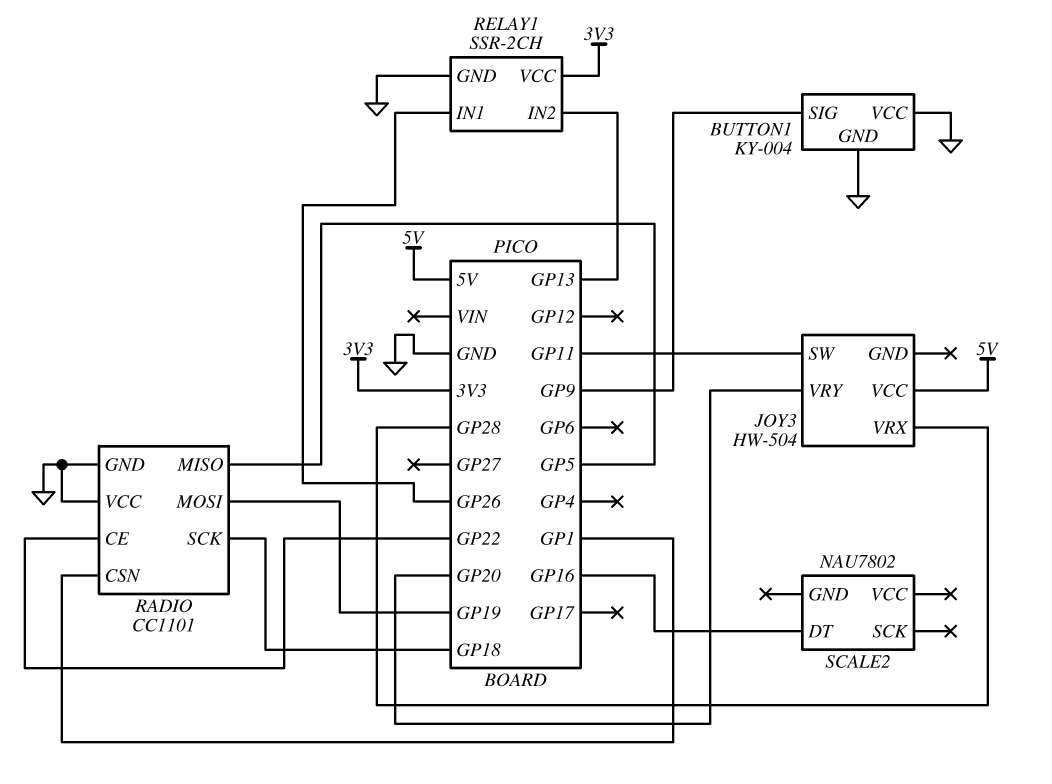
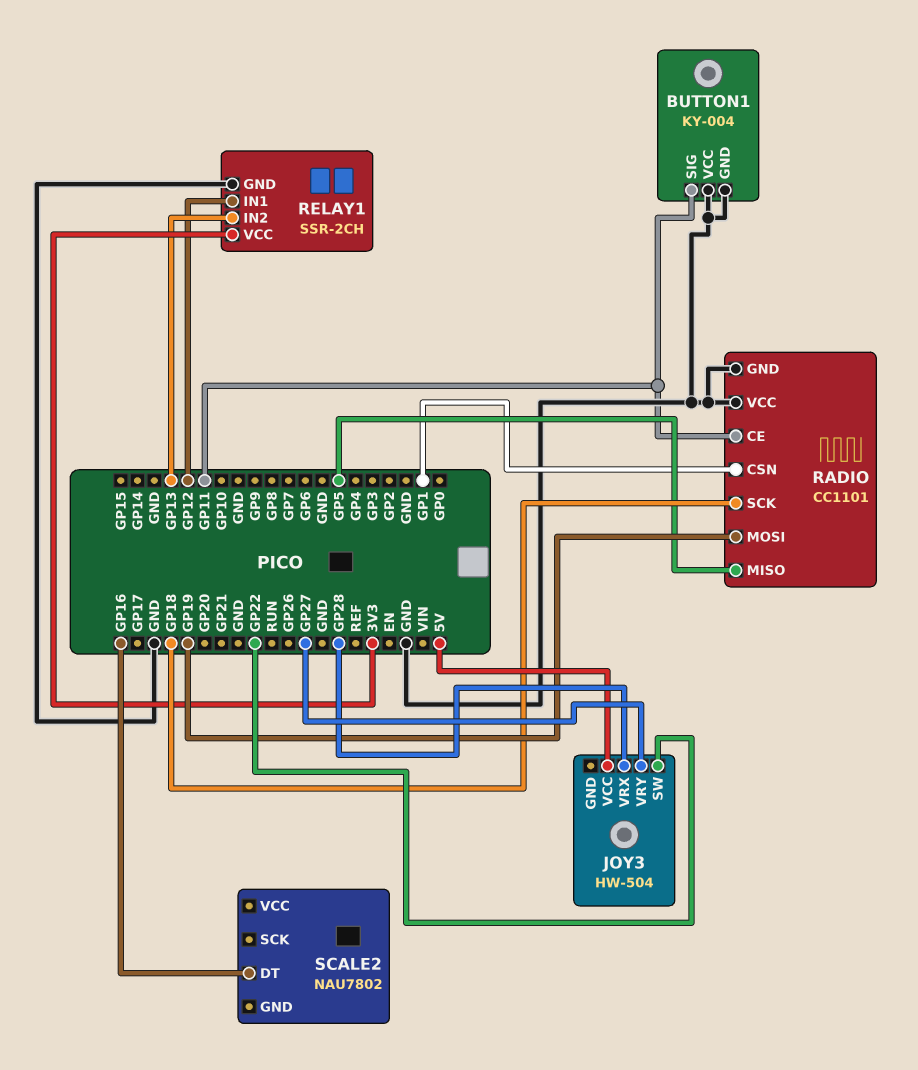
BUTTON1 pin SIG: GP9 -> GP11
JOY3 pin SW: GP11 -> GP22
JOY3 pin VRY: GP20 -> GP27
RADIO pin CE: GP22 -> GP11
RELAY1 pin IN1: GP26 -> GP12

